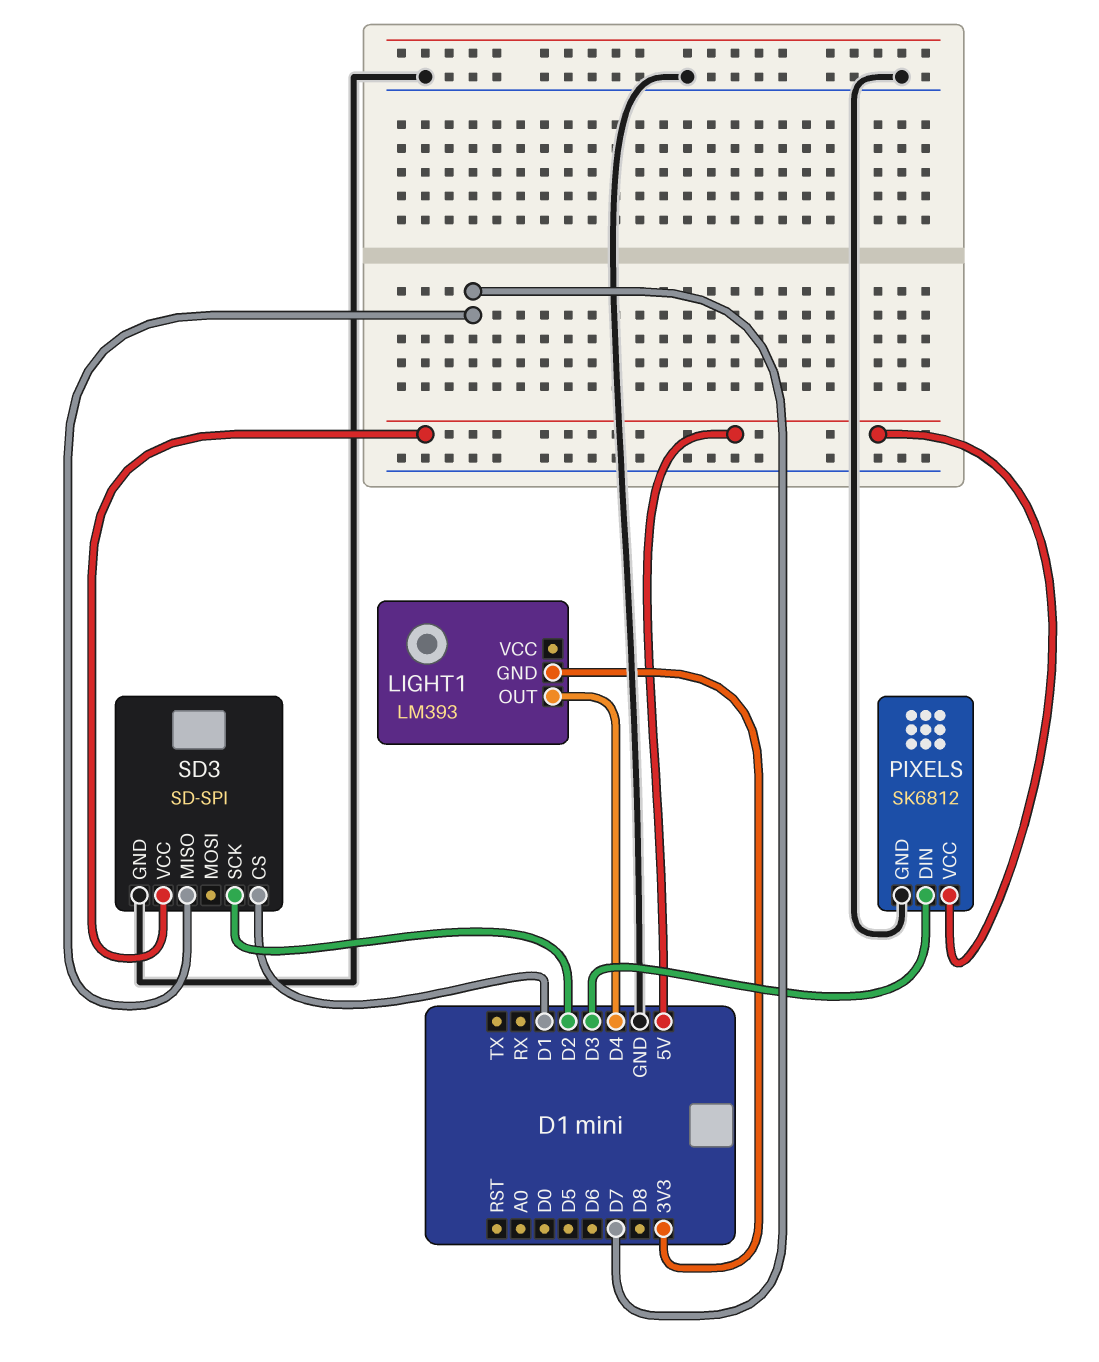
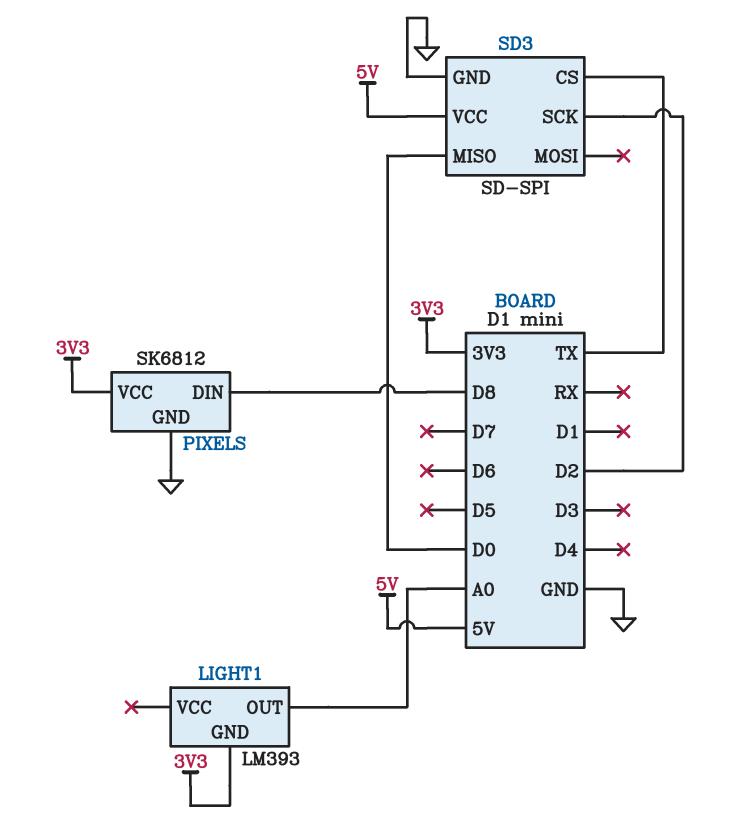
LIGHT1 pin OUT: D4 -> A0
PIXELS pin DIN: D3 -> D8
PIXELS pin VCC: 5V -> 3V3
SD3 pin CS: D1 -> TX
SD3 pin MISO: D7 -> D0

